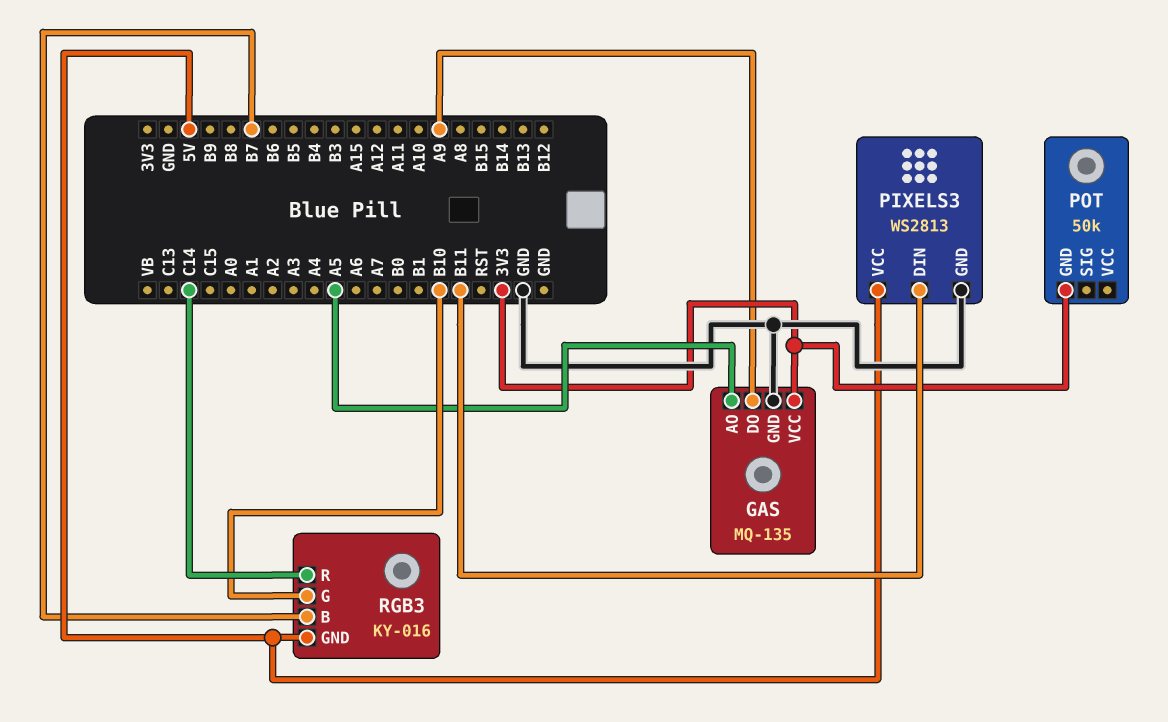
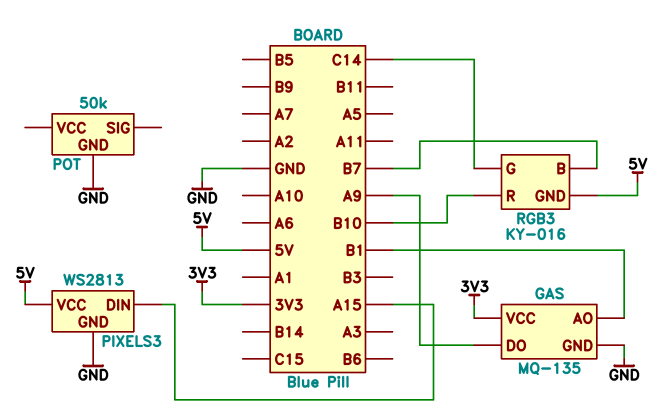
GAS pin AO: A5 -> B1
PIXELS3 pin DIN: B11 -> A15
POT pin GND: 3V3 -> GND
RGB3 pin G: B10 -> C14
RGB3 pin R: C14 -> B10

